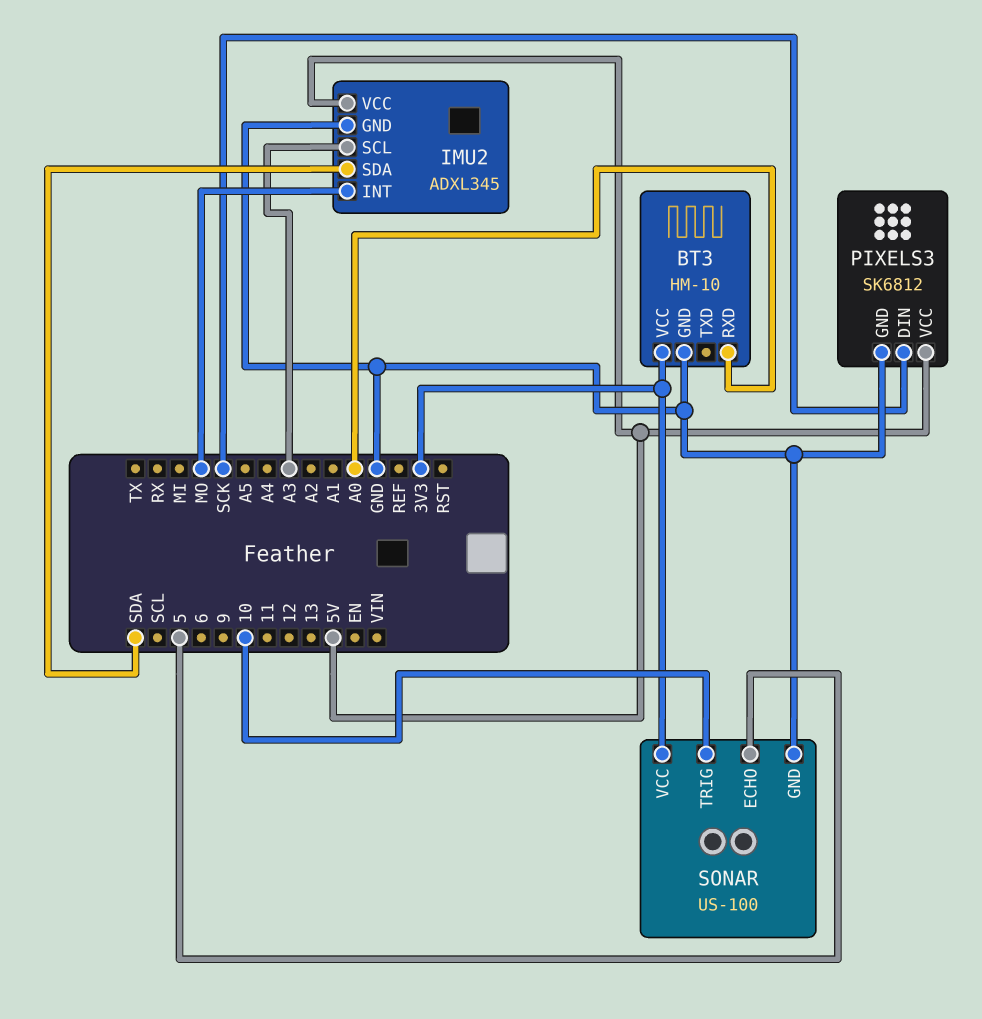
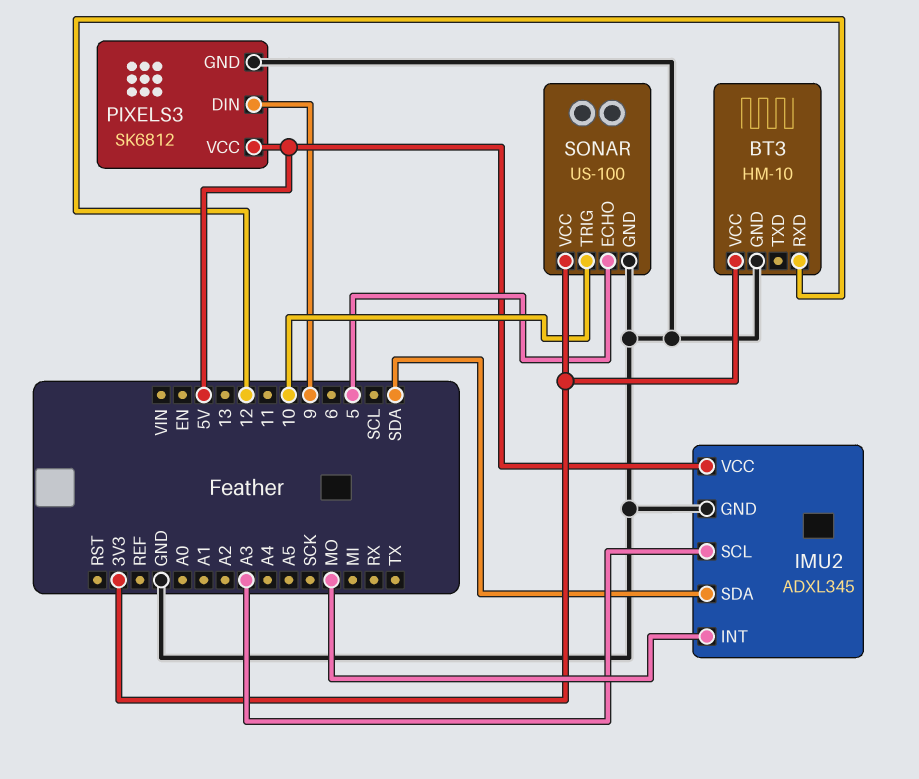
BT3 pin RXD: A0 -> 12
PIXELS3 pin DIN: SCK -> 9

